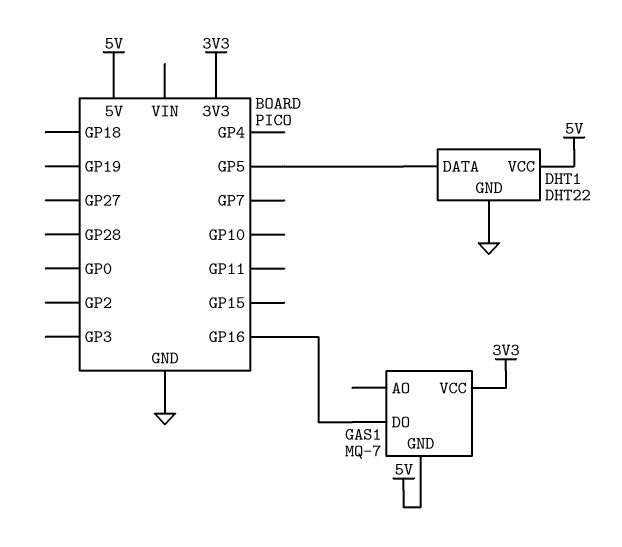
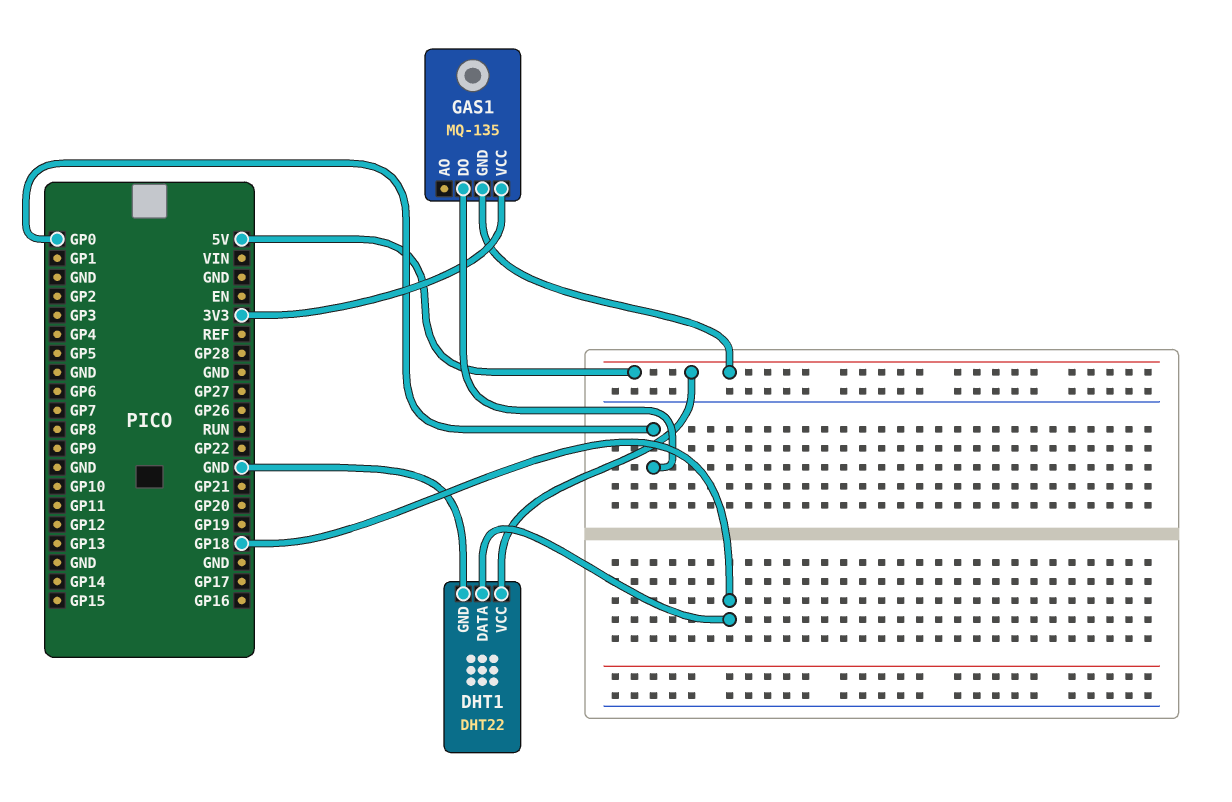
DHT1 pin DATA: GP5 -> GP18
GAS1: MQ-7 -> MQ-135
GAS1 pin DO: GP16 -> GP0

